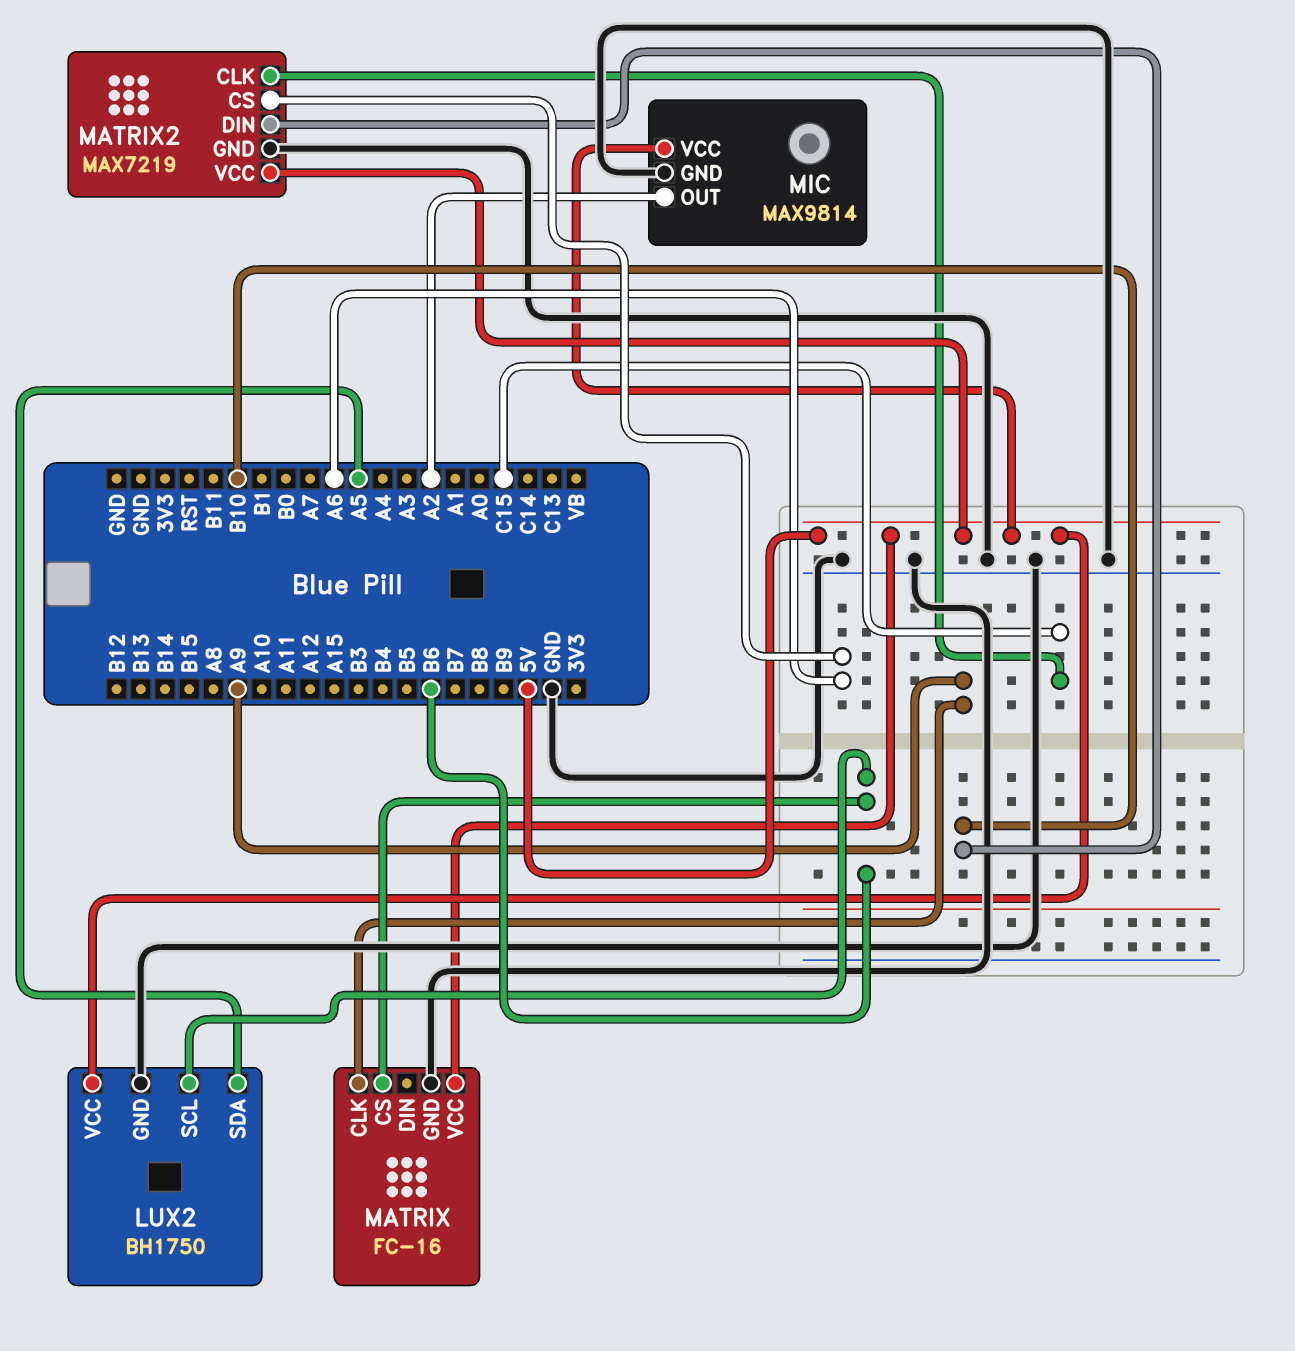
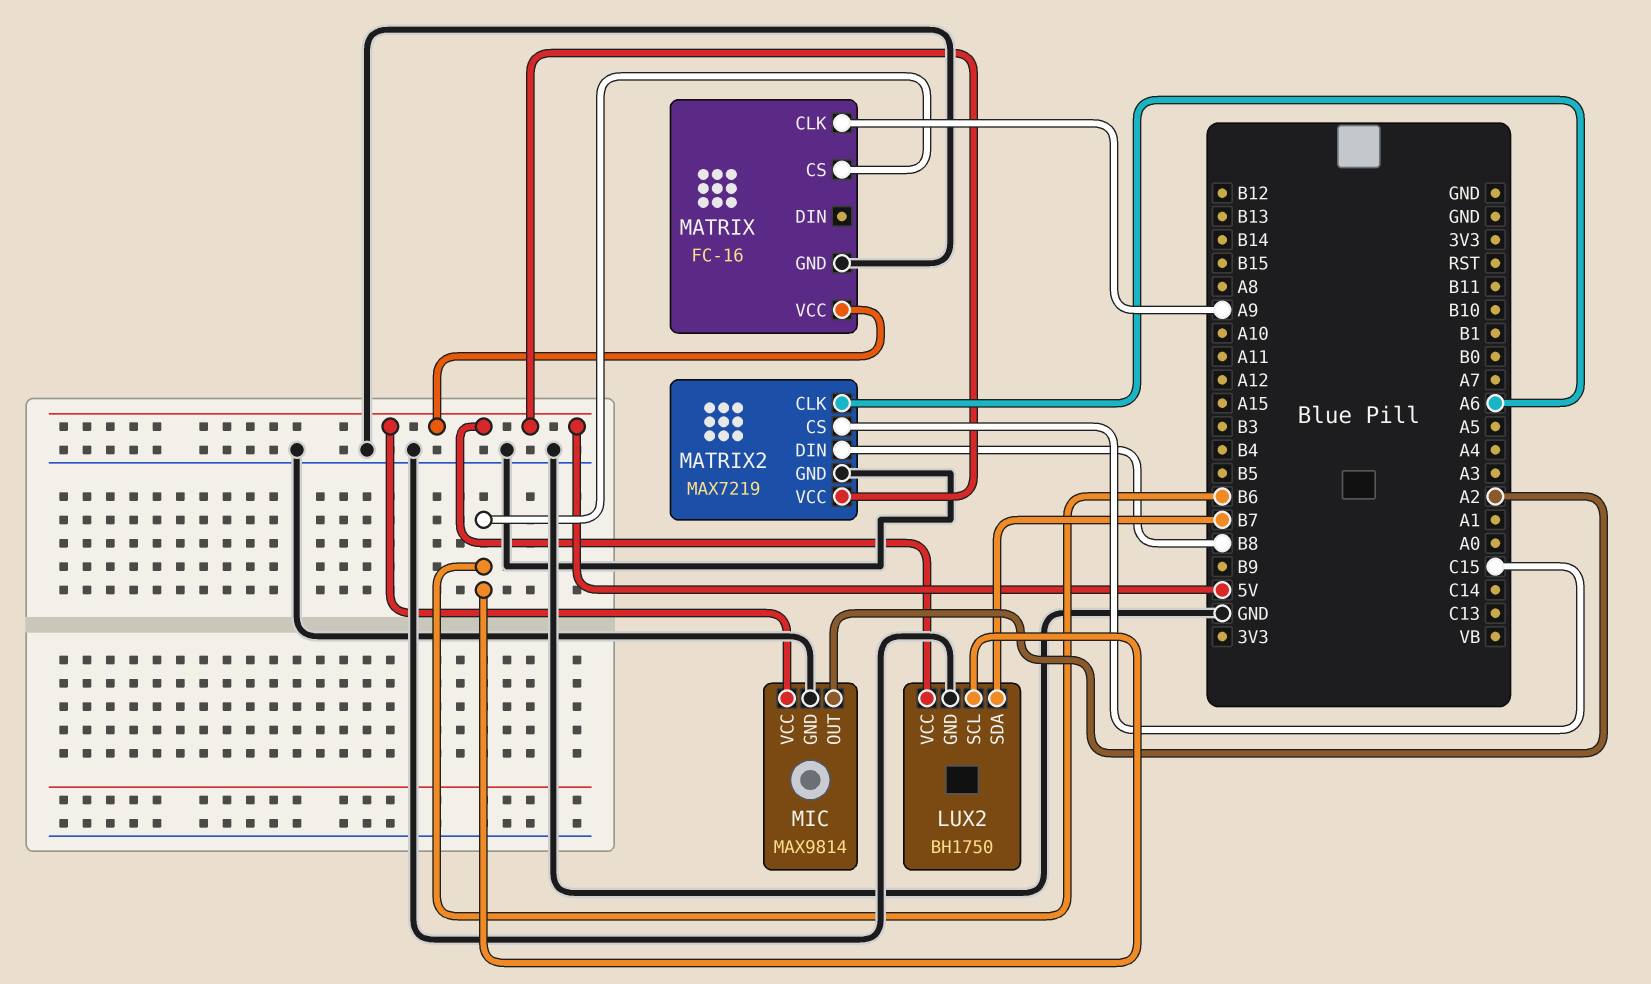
LUX2 pin SDA: A5 -> B7
MATRIX2 pin CLK: C15 -> A6
MATRIX2 pin CS: A6 -> C15
MATRIX2 pin DIN: B10 -> B8

